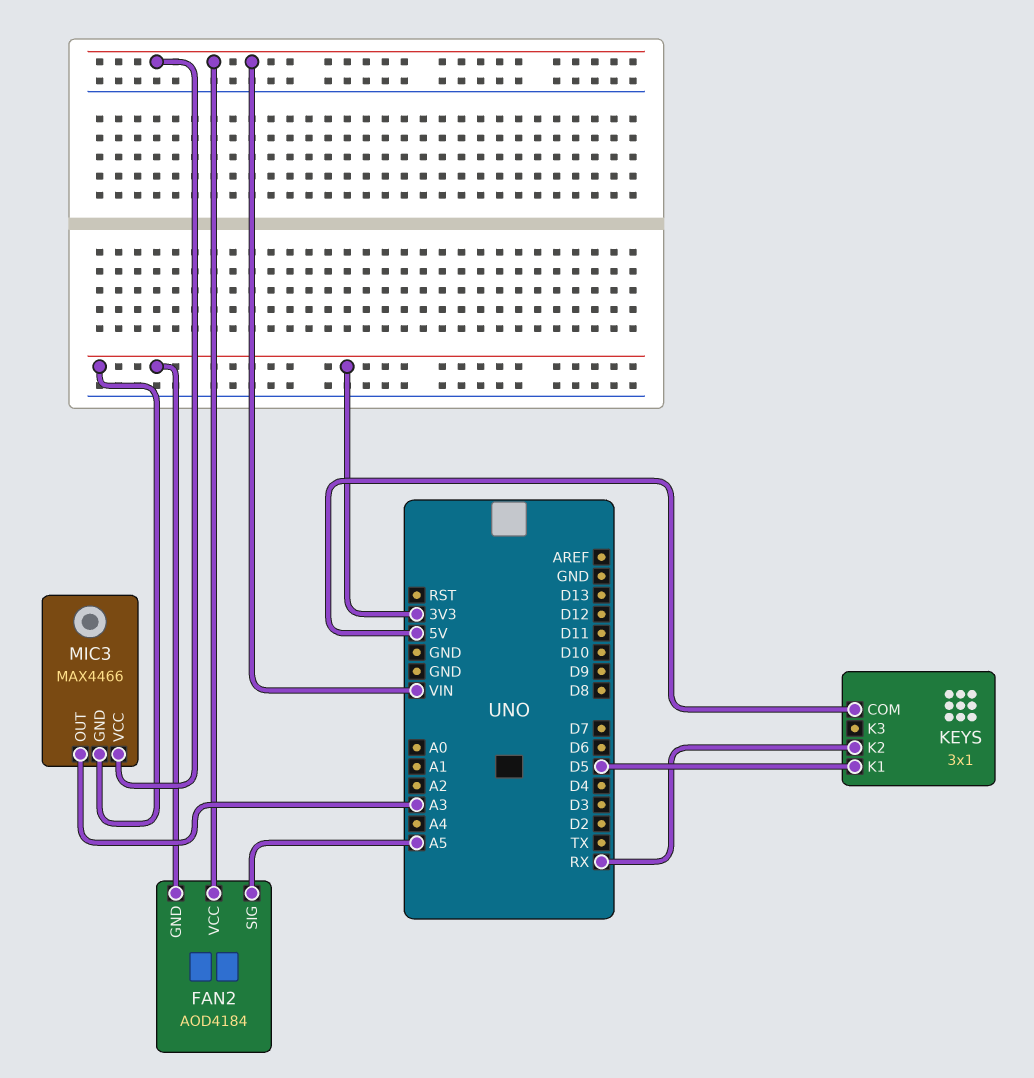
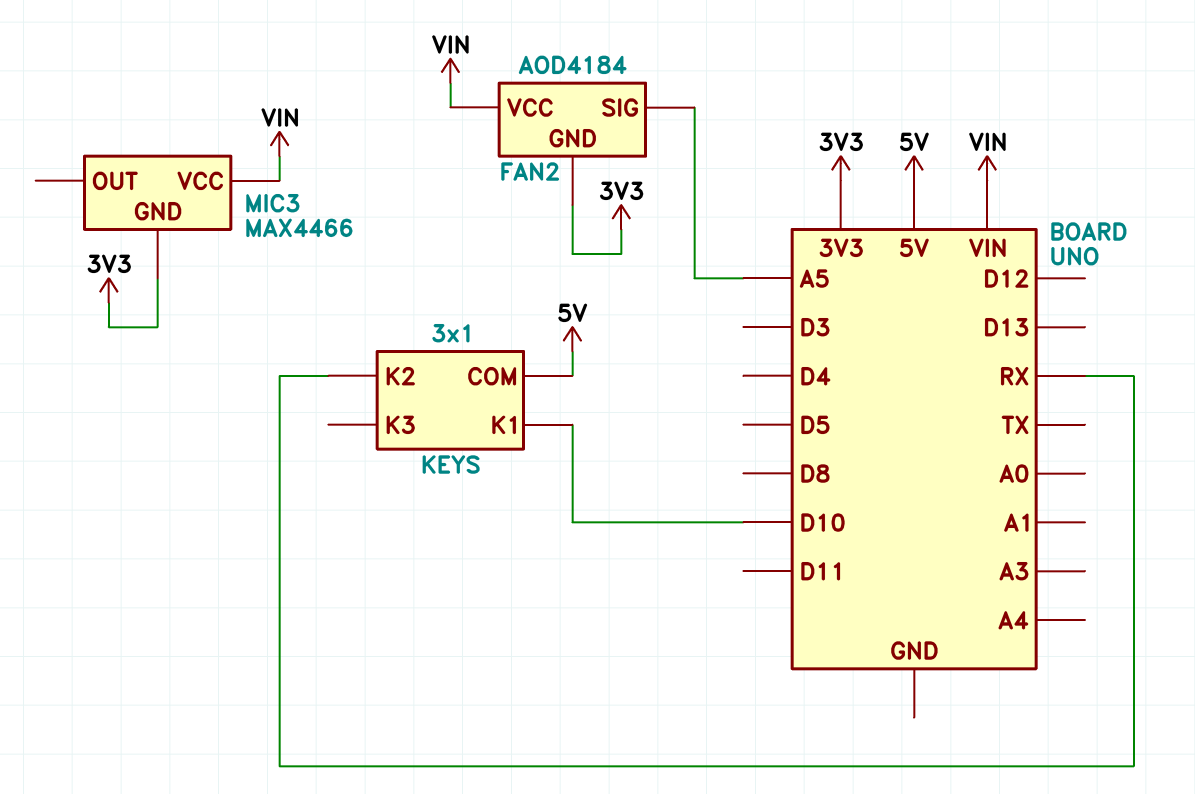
KEYS pin K1: D5 -> D10
MIC3 pin OUT: A3 -> none

